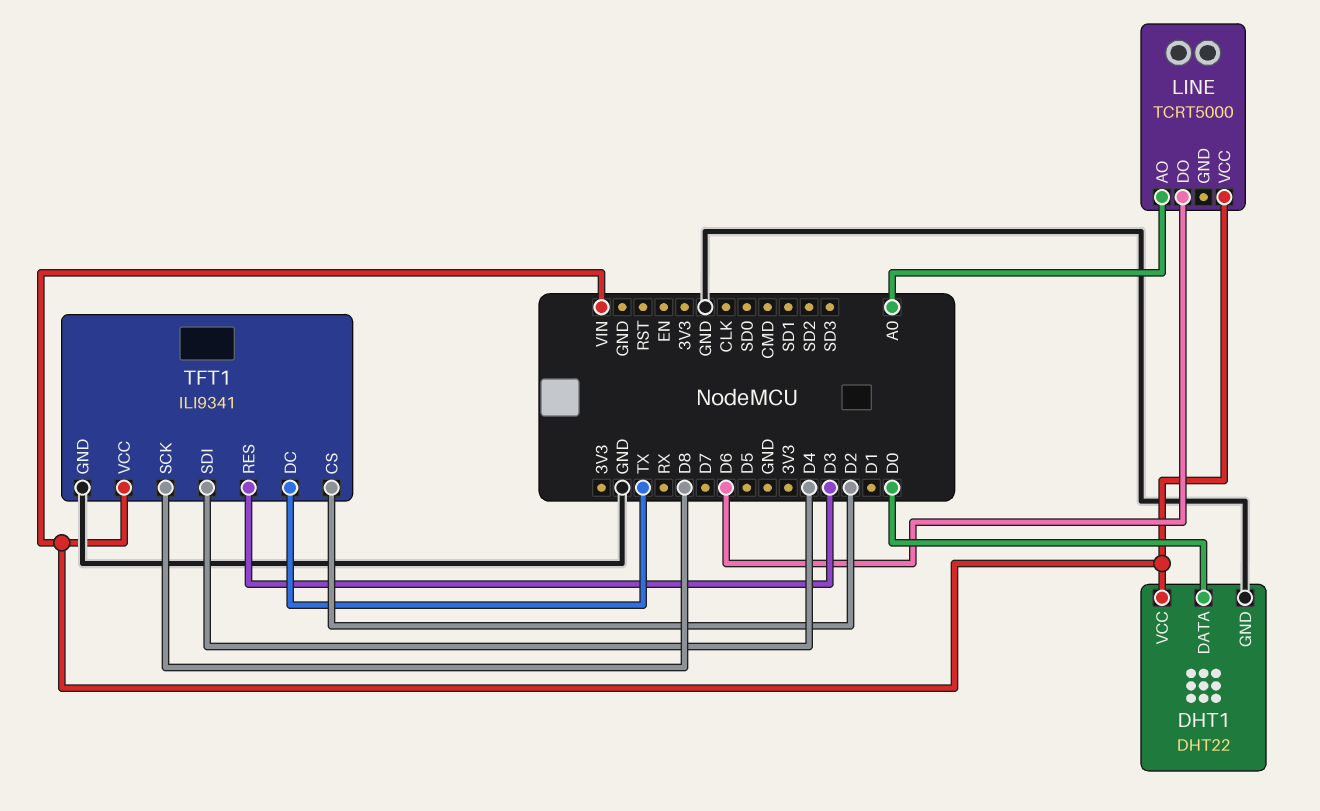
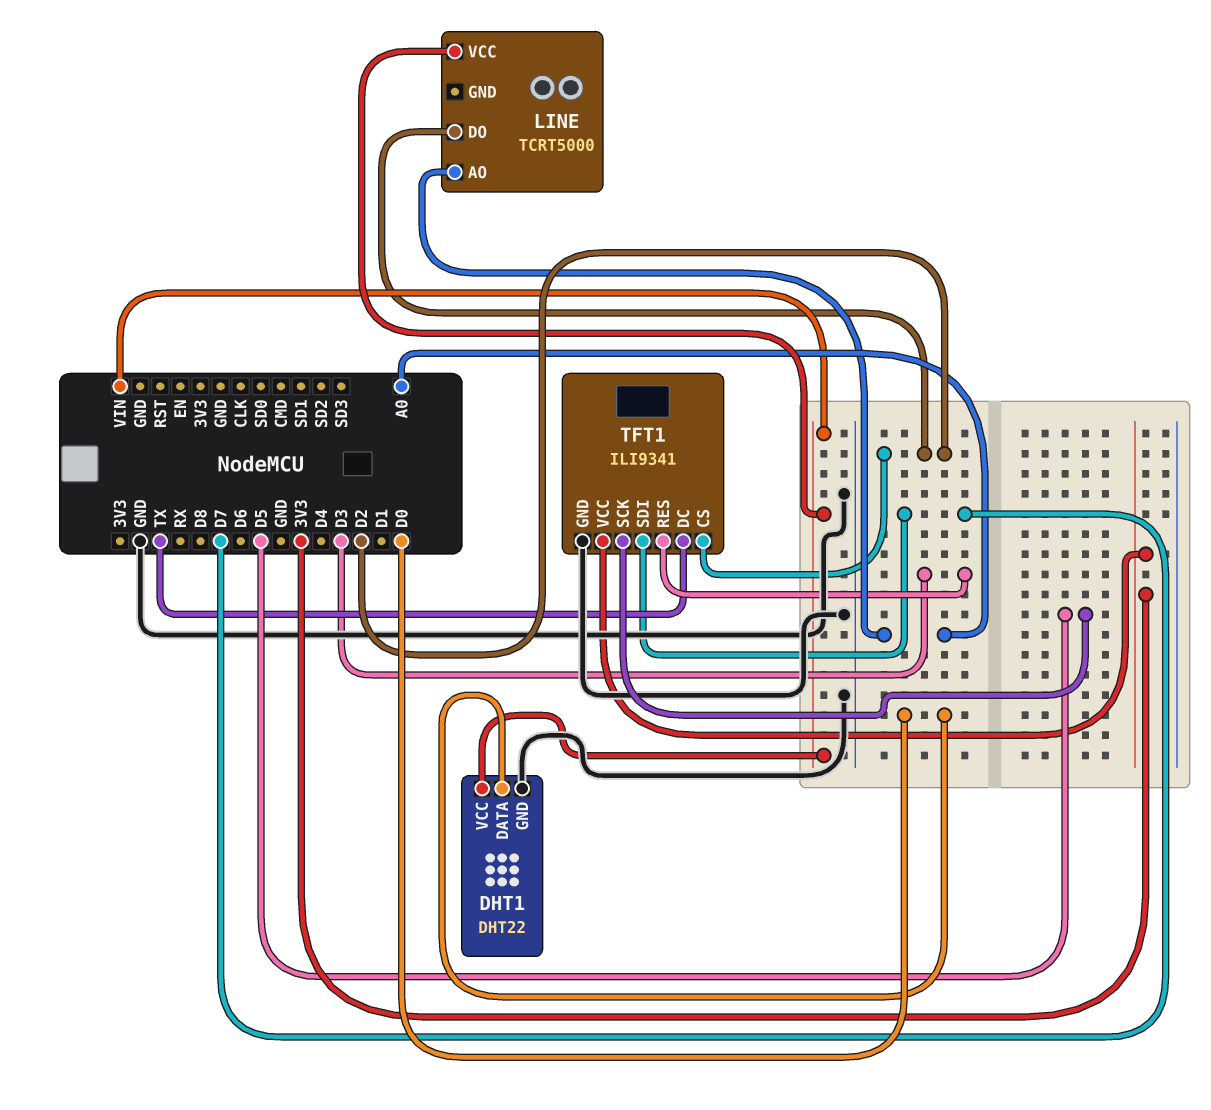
LINE pin DO: D6 -> D2
TFT1 pin SCK: D8 -> D5
TFT1 pin SDI: D4 -> D7
TFT1 pin VCC: VIN -> 3V3

